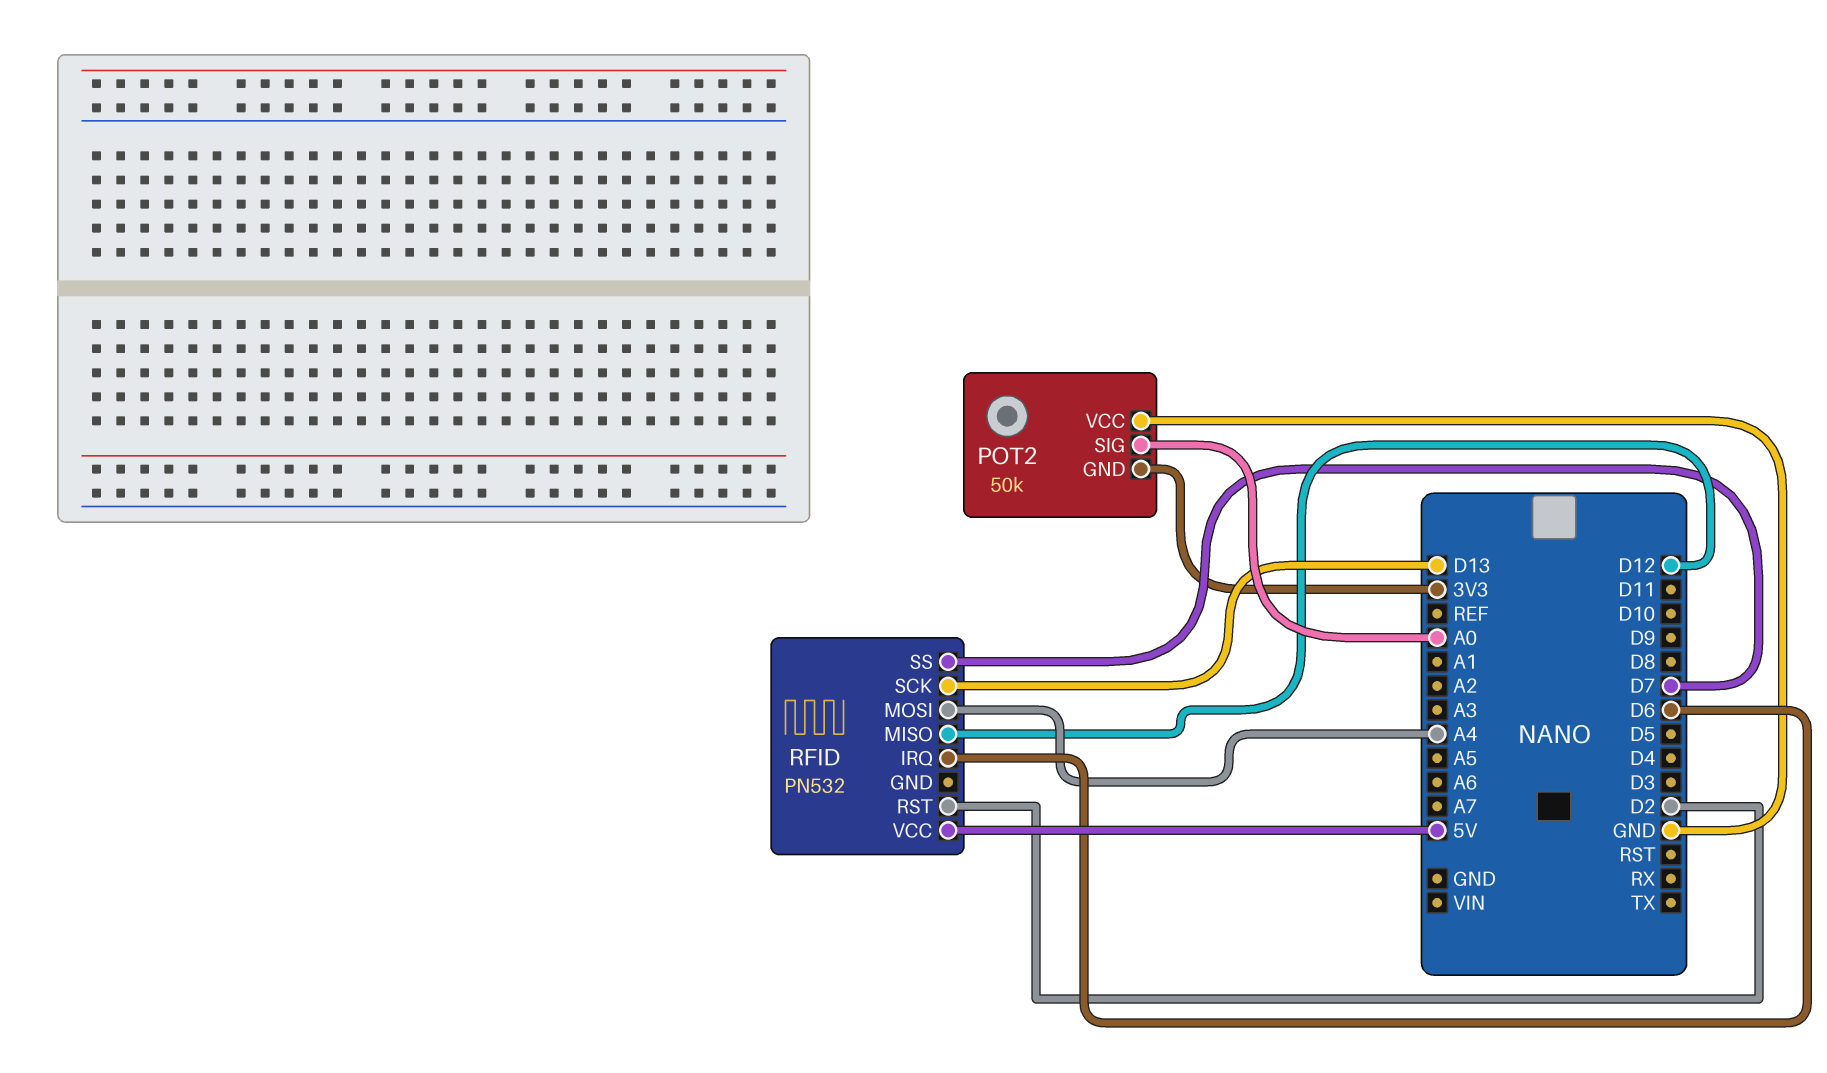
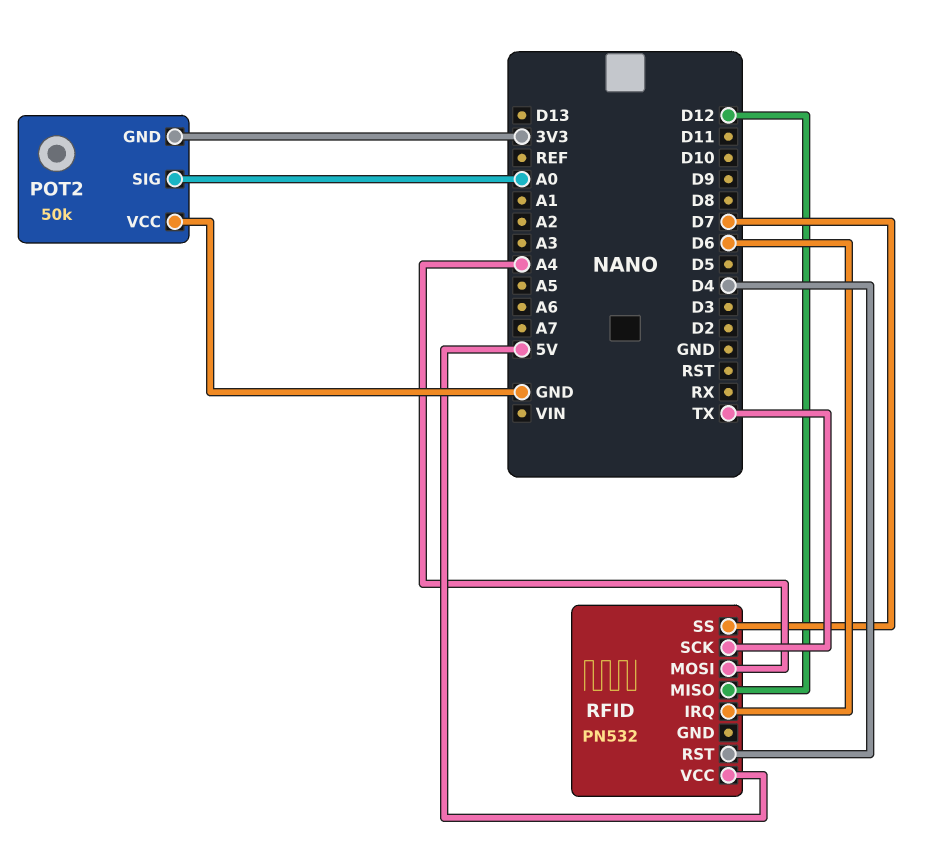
RFID pin RST: D2 -> D4
RFID pin SCK: D13 -> TX

